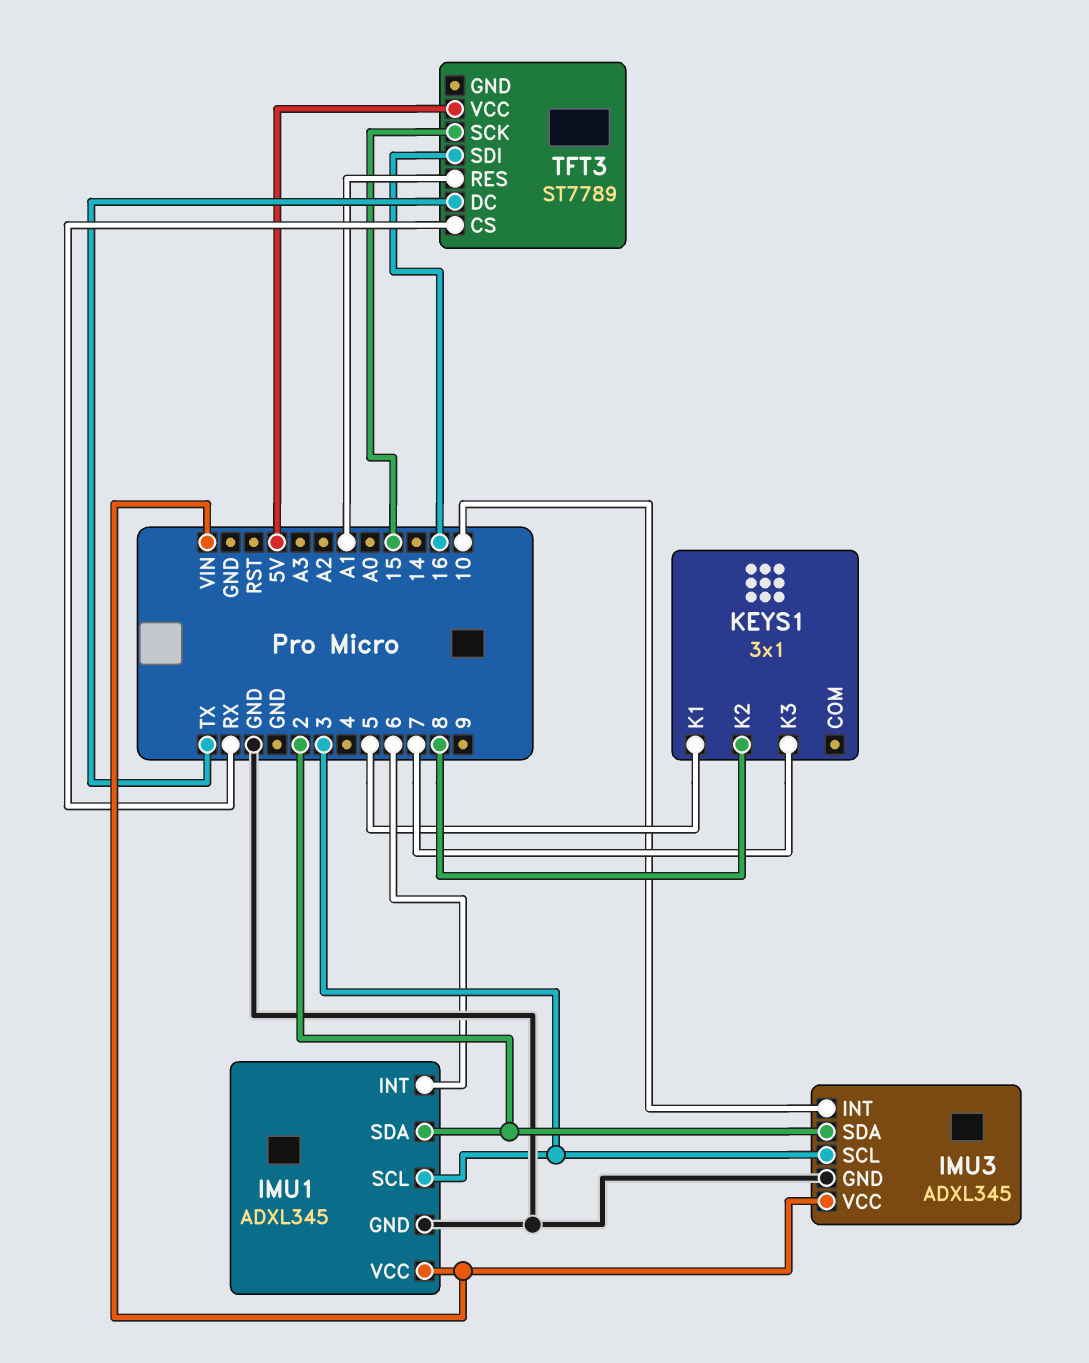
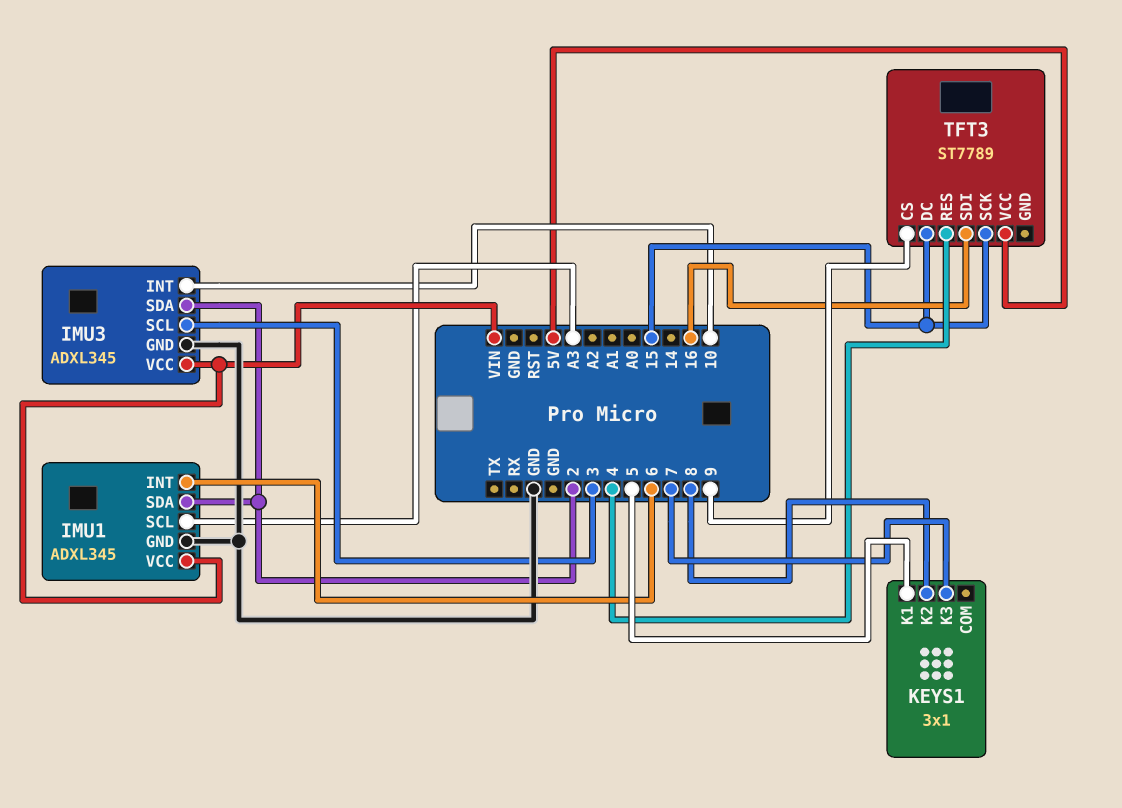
IMU1 pin SCL: 3 -> A3
TFT3 pin CS: RX -> 9
TFT3 pin DC: TX -> 15
TFT3 pin RES: A1 -> 4

